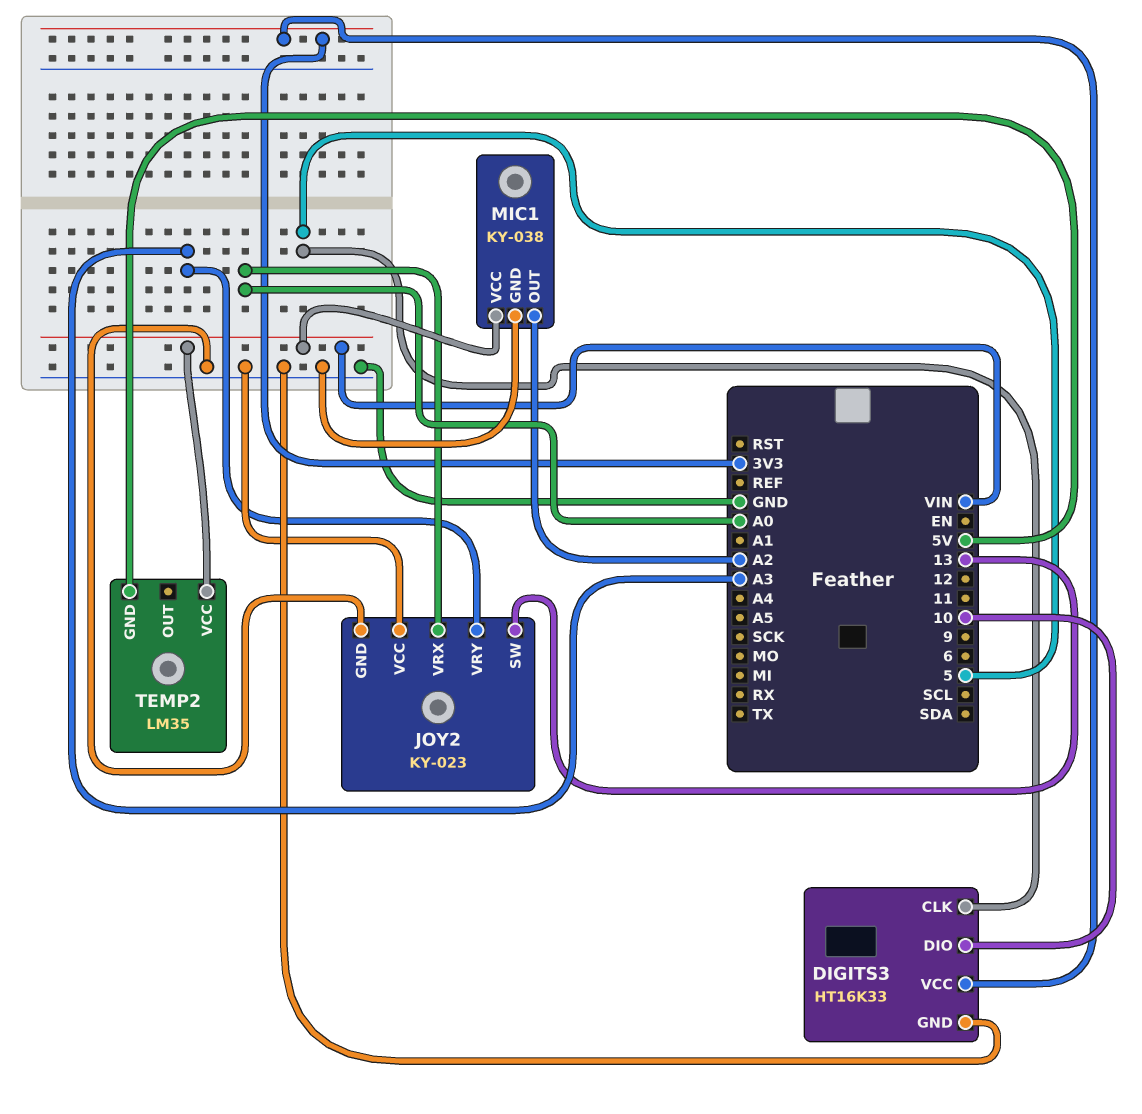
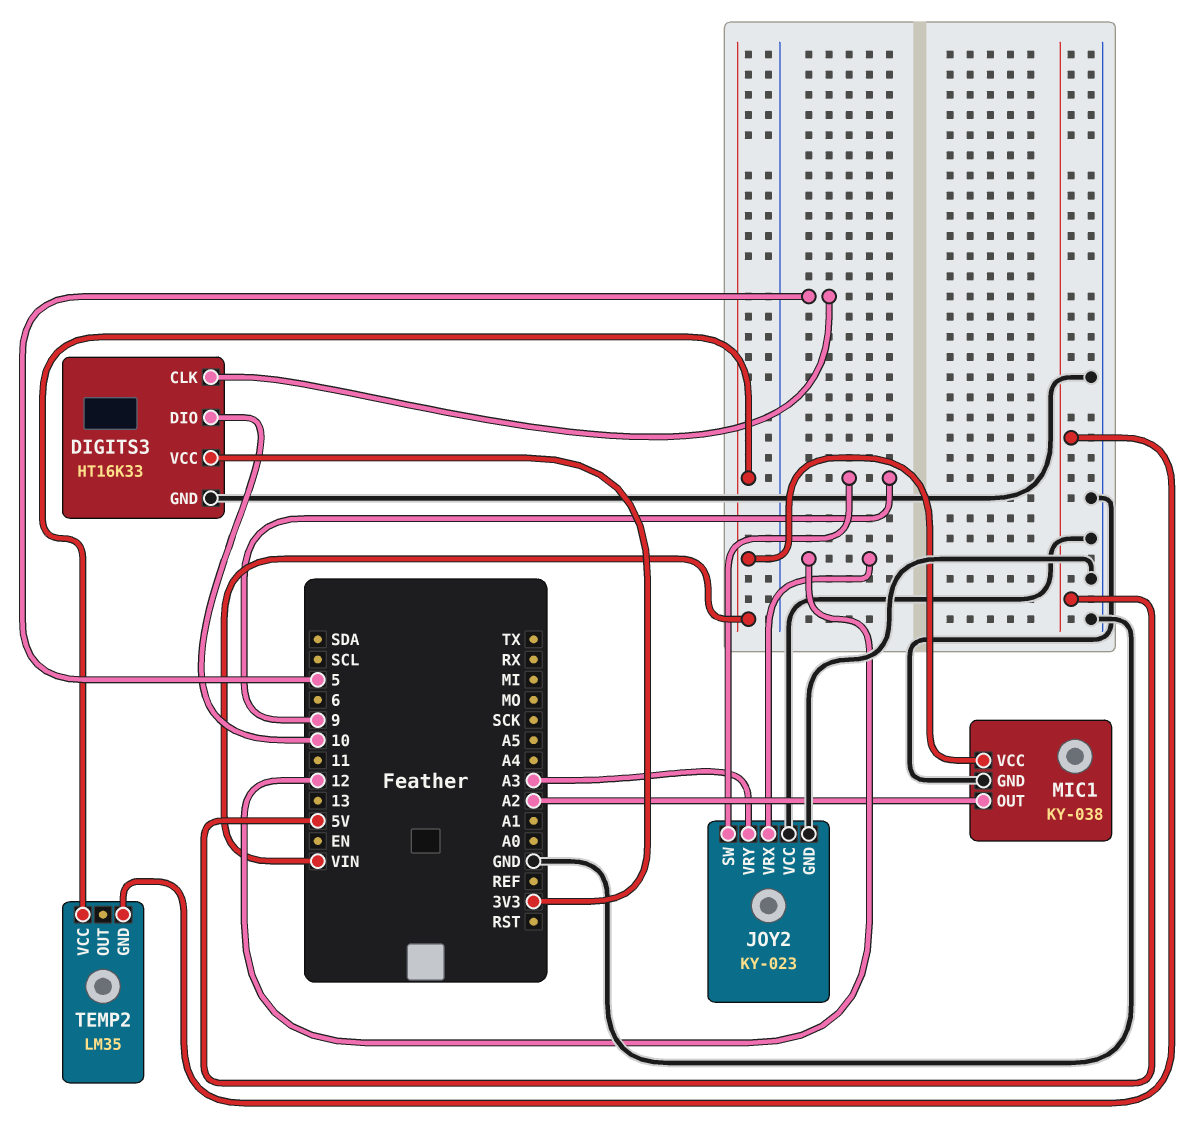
JOY2 pin SW: 13 -> 9
JOY2 pin VRX: A0 -> 12

